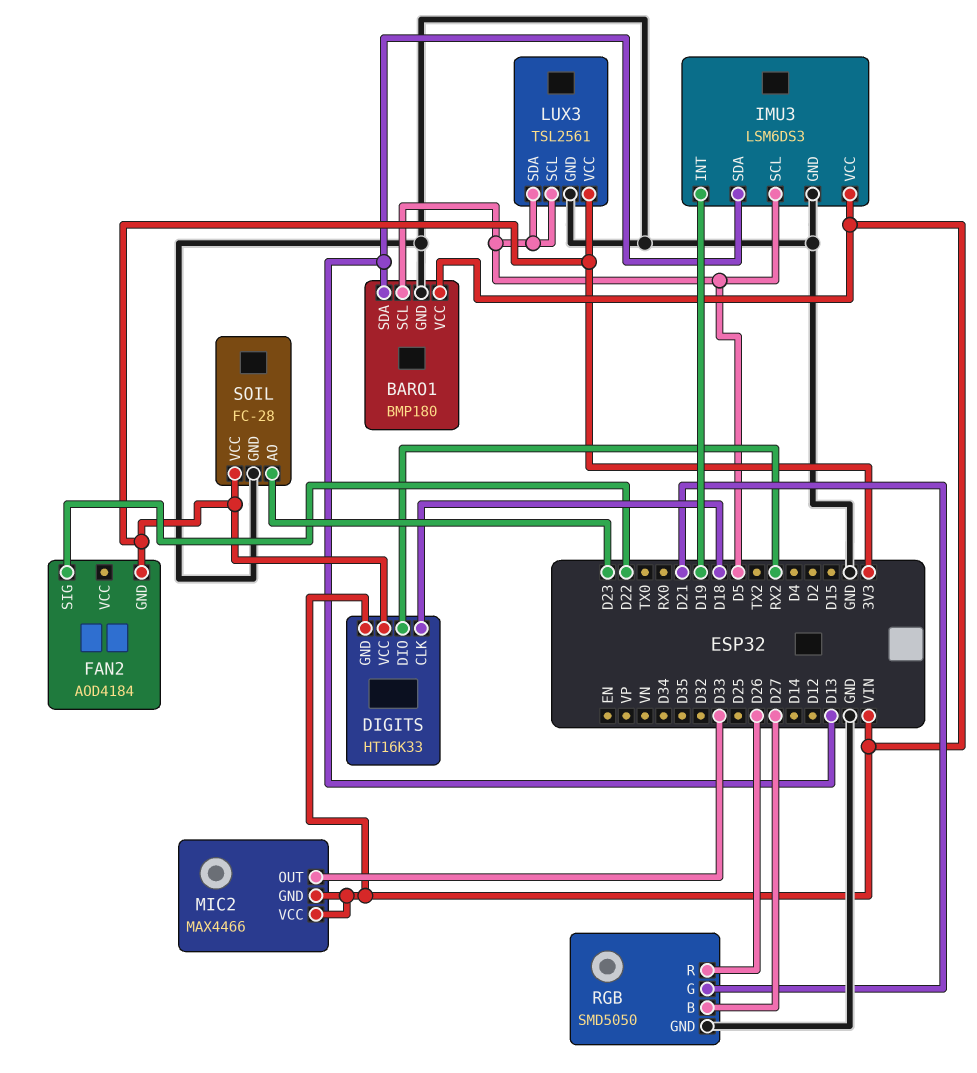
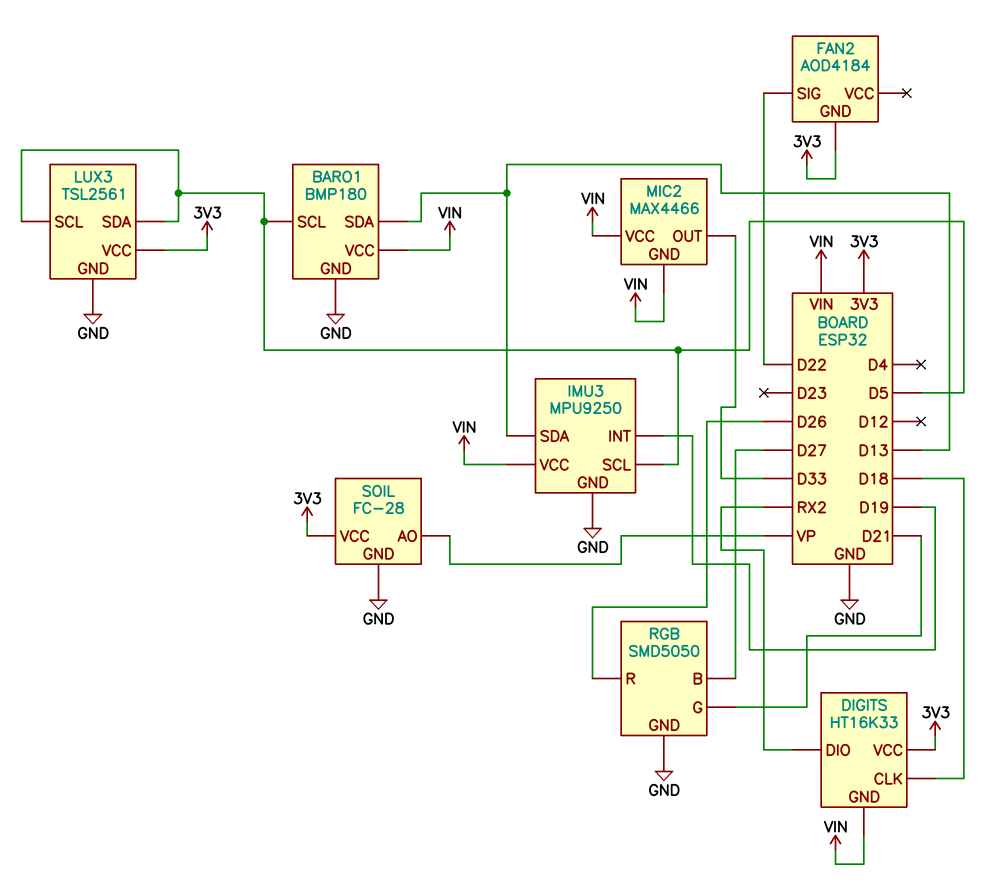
IMU3: LSM6DS3 -> MPU9250
SOIL pin AO: D23 -> VP

